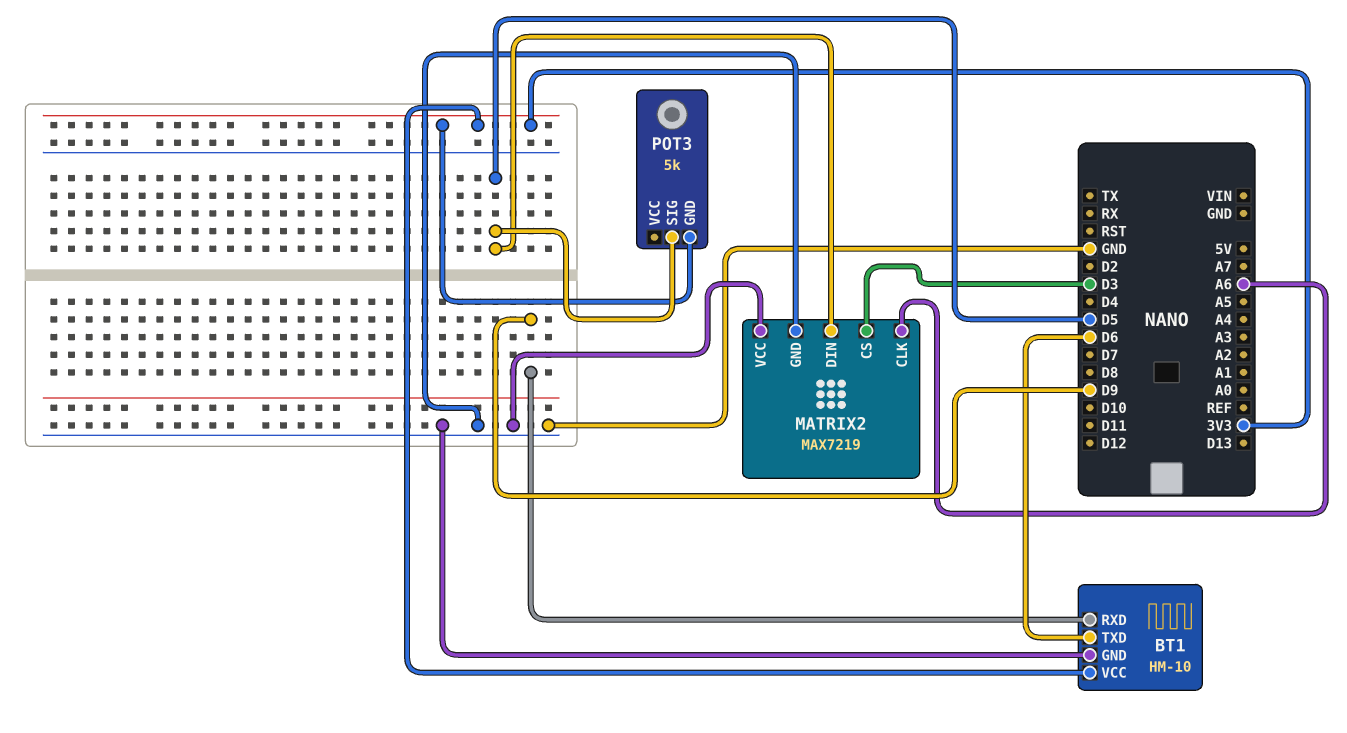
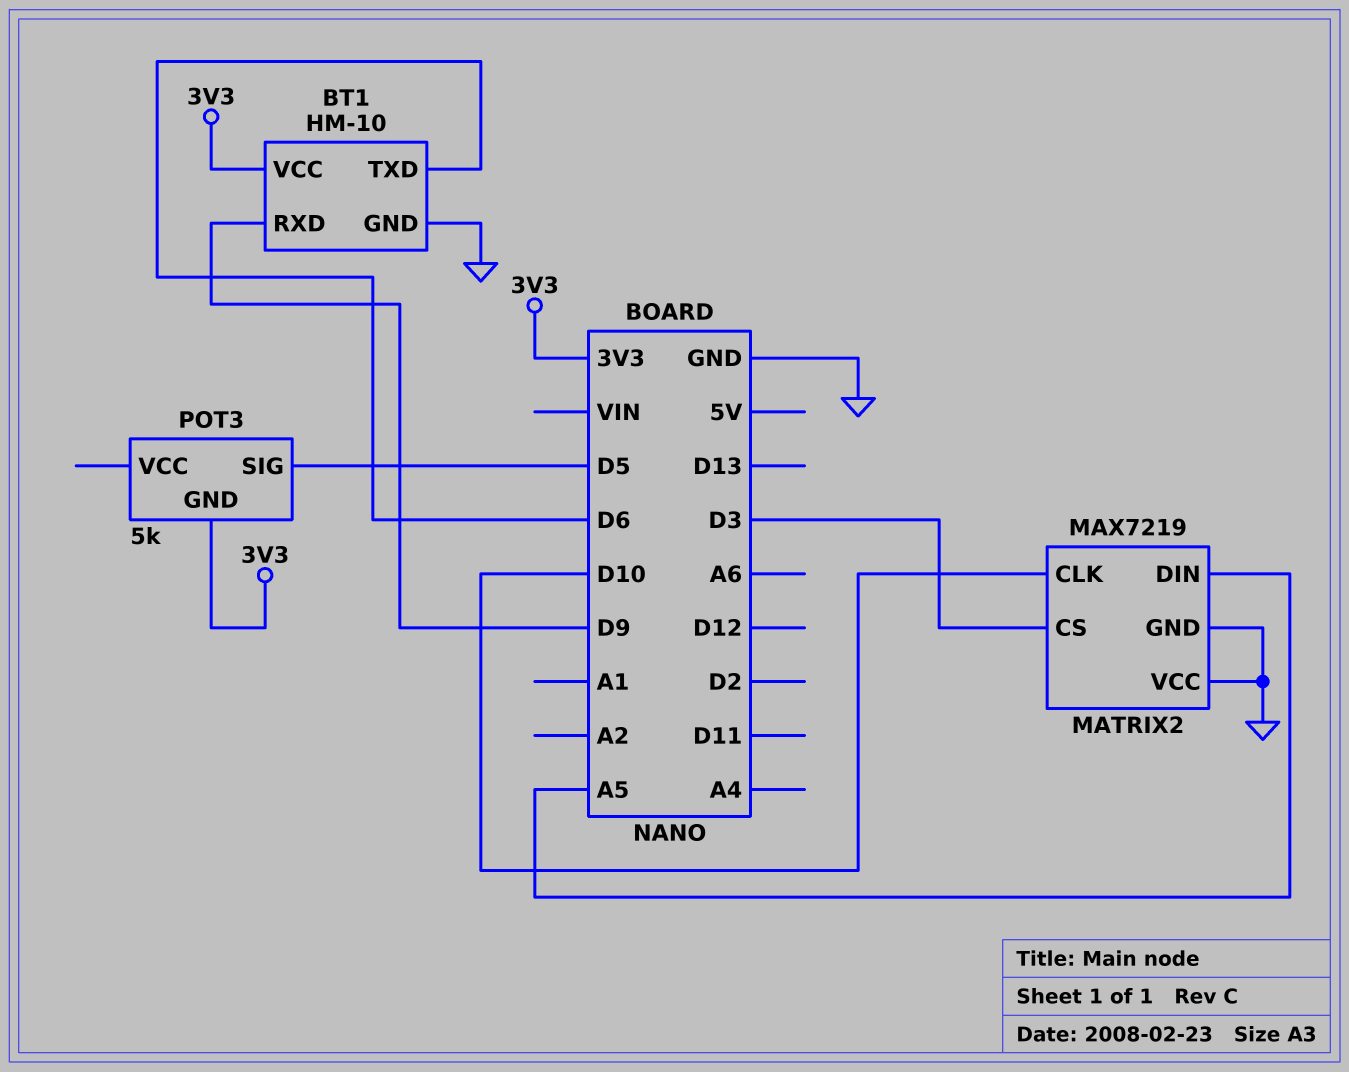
MATRIX2 pin CLK: A6 -> D10
MATRIX2 pin DIN: D5 -> A5

